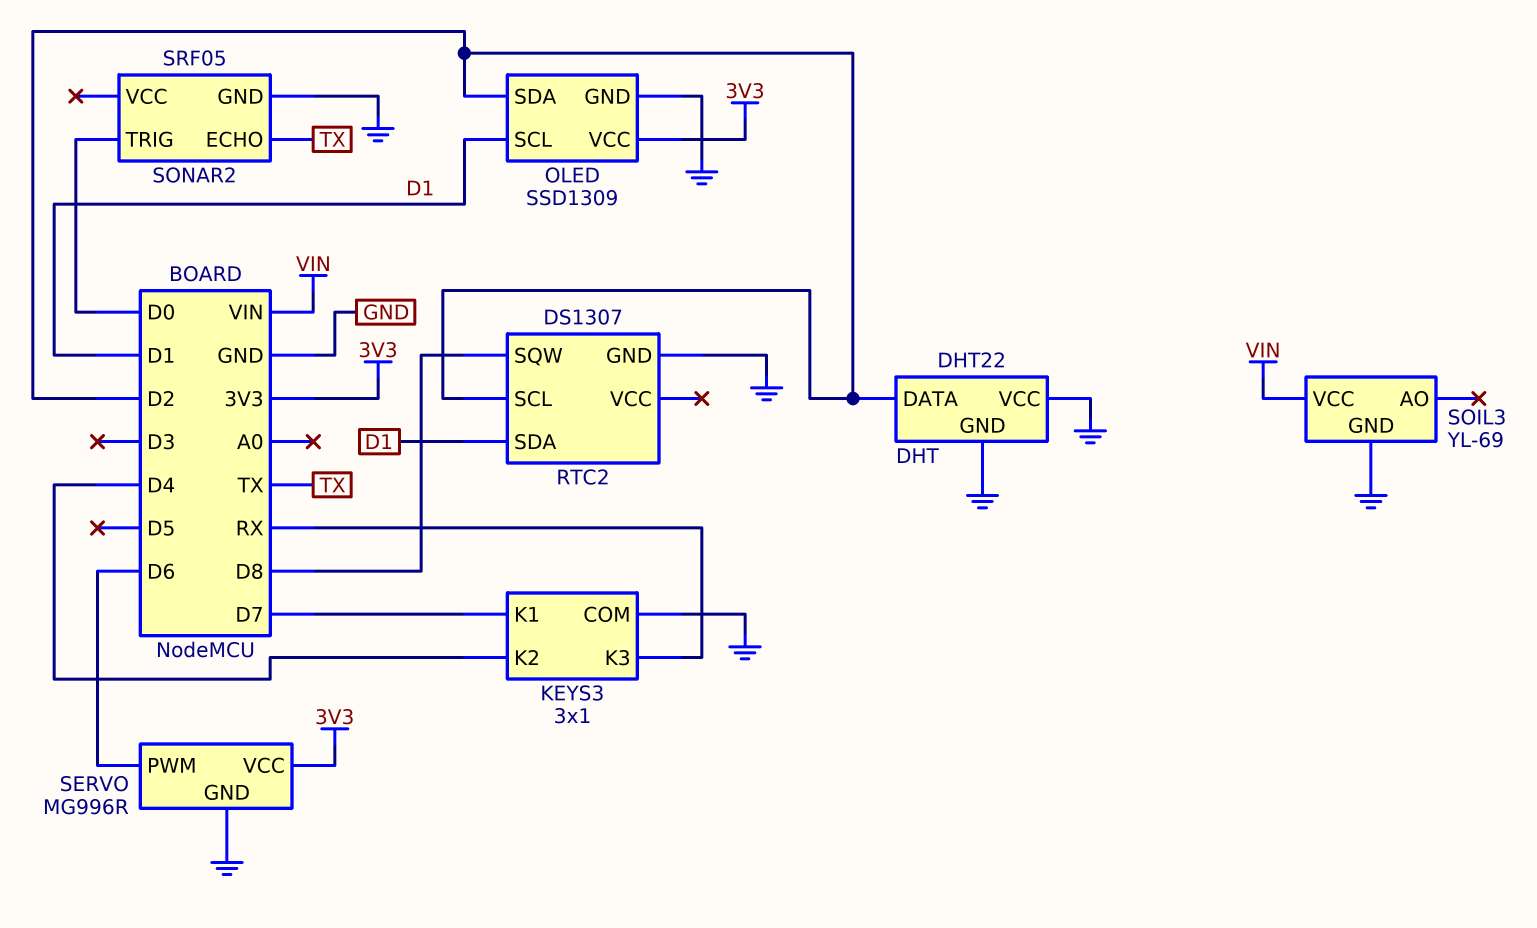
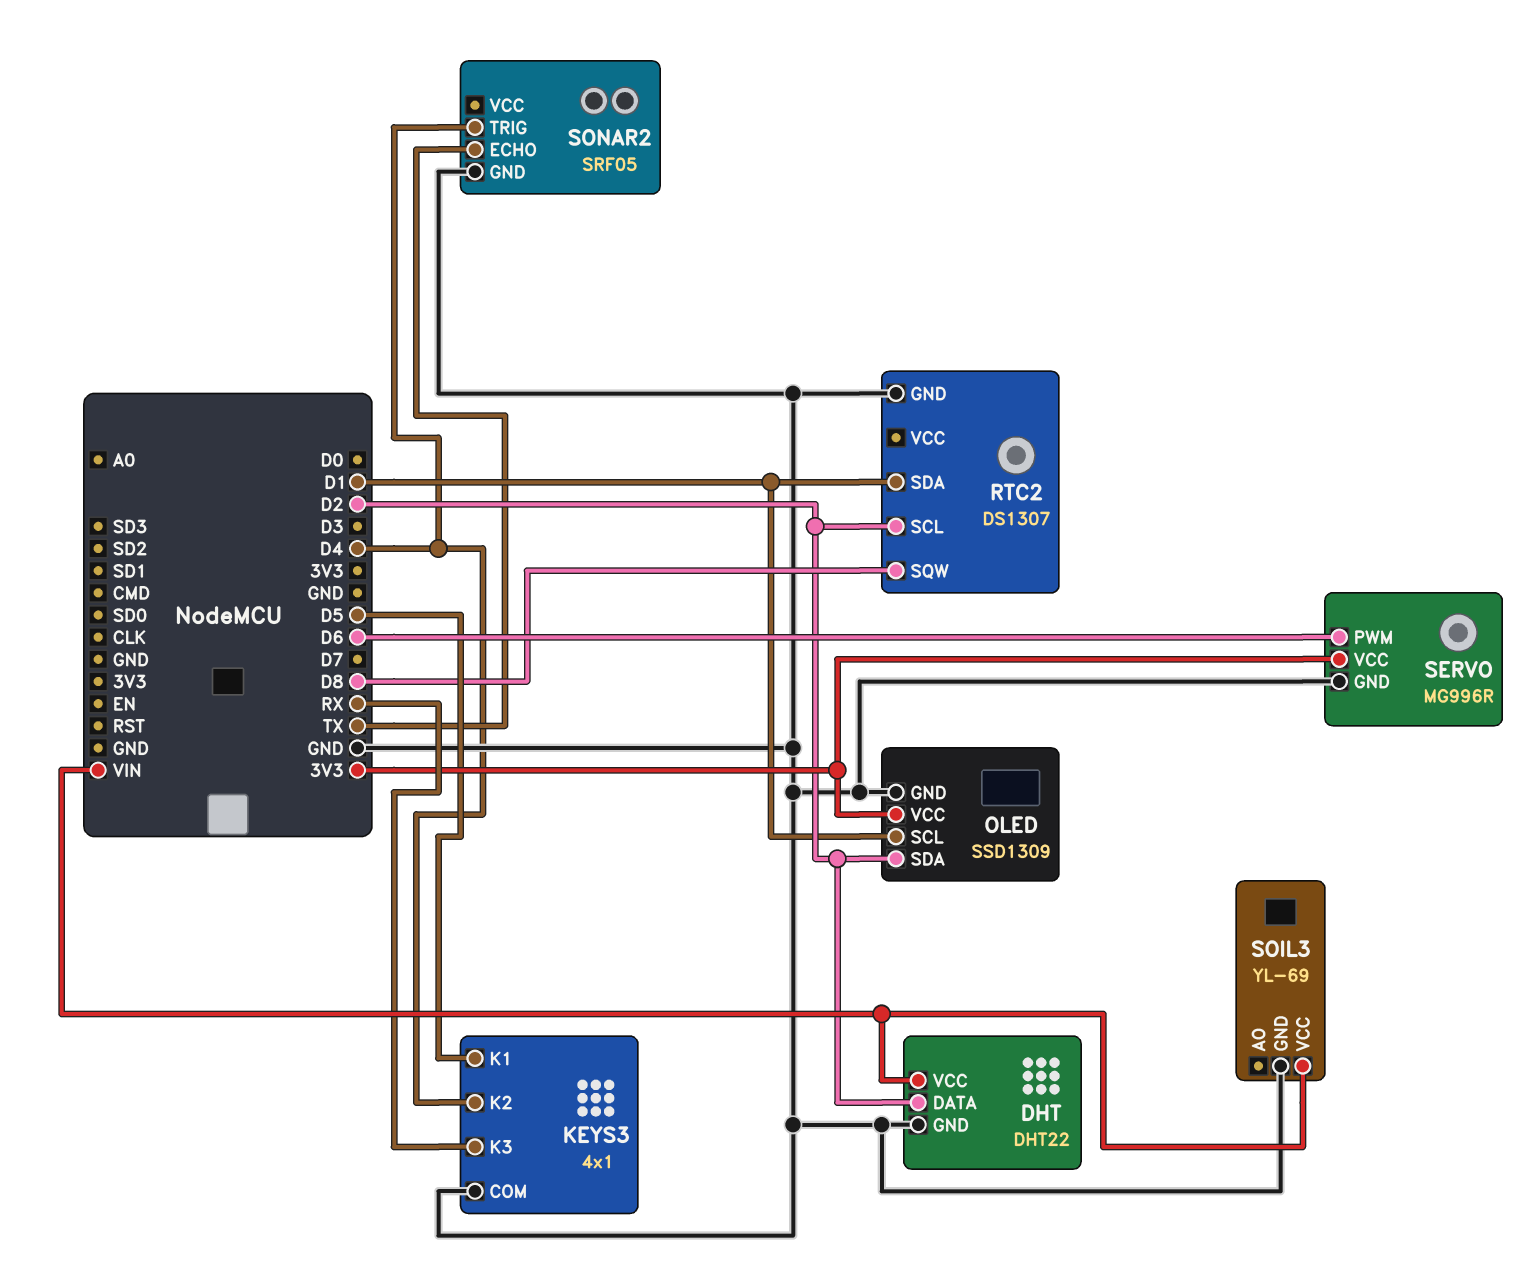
DHT pin VCC: GND -> VIN
KEYS3: 3x1 -> 4x1
KEYS3 pin K1: D7 -> D5
SONAR2 pin TRIG: D0 -> D4

